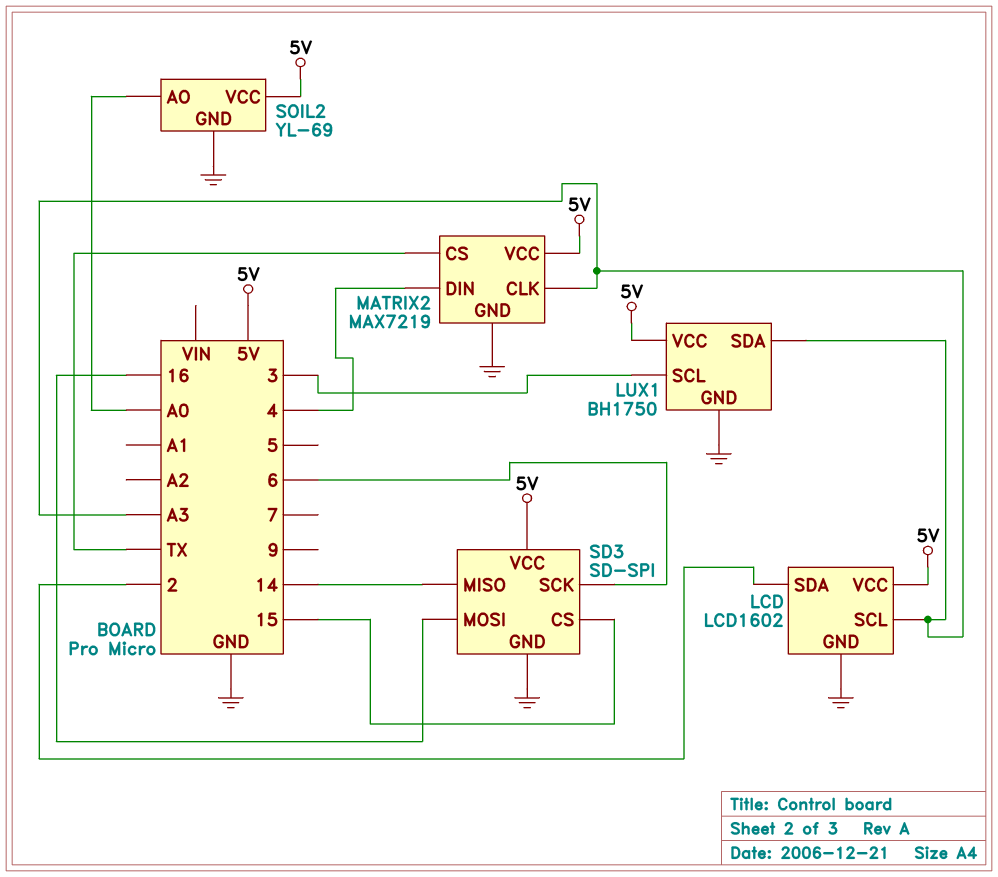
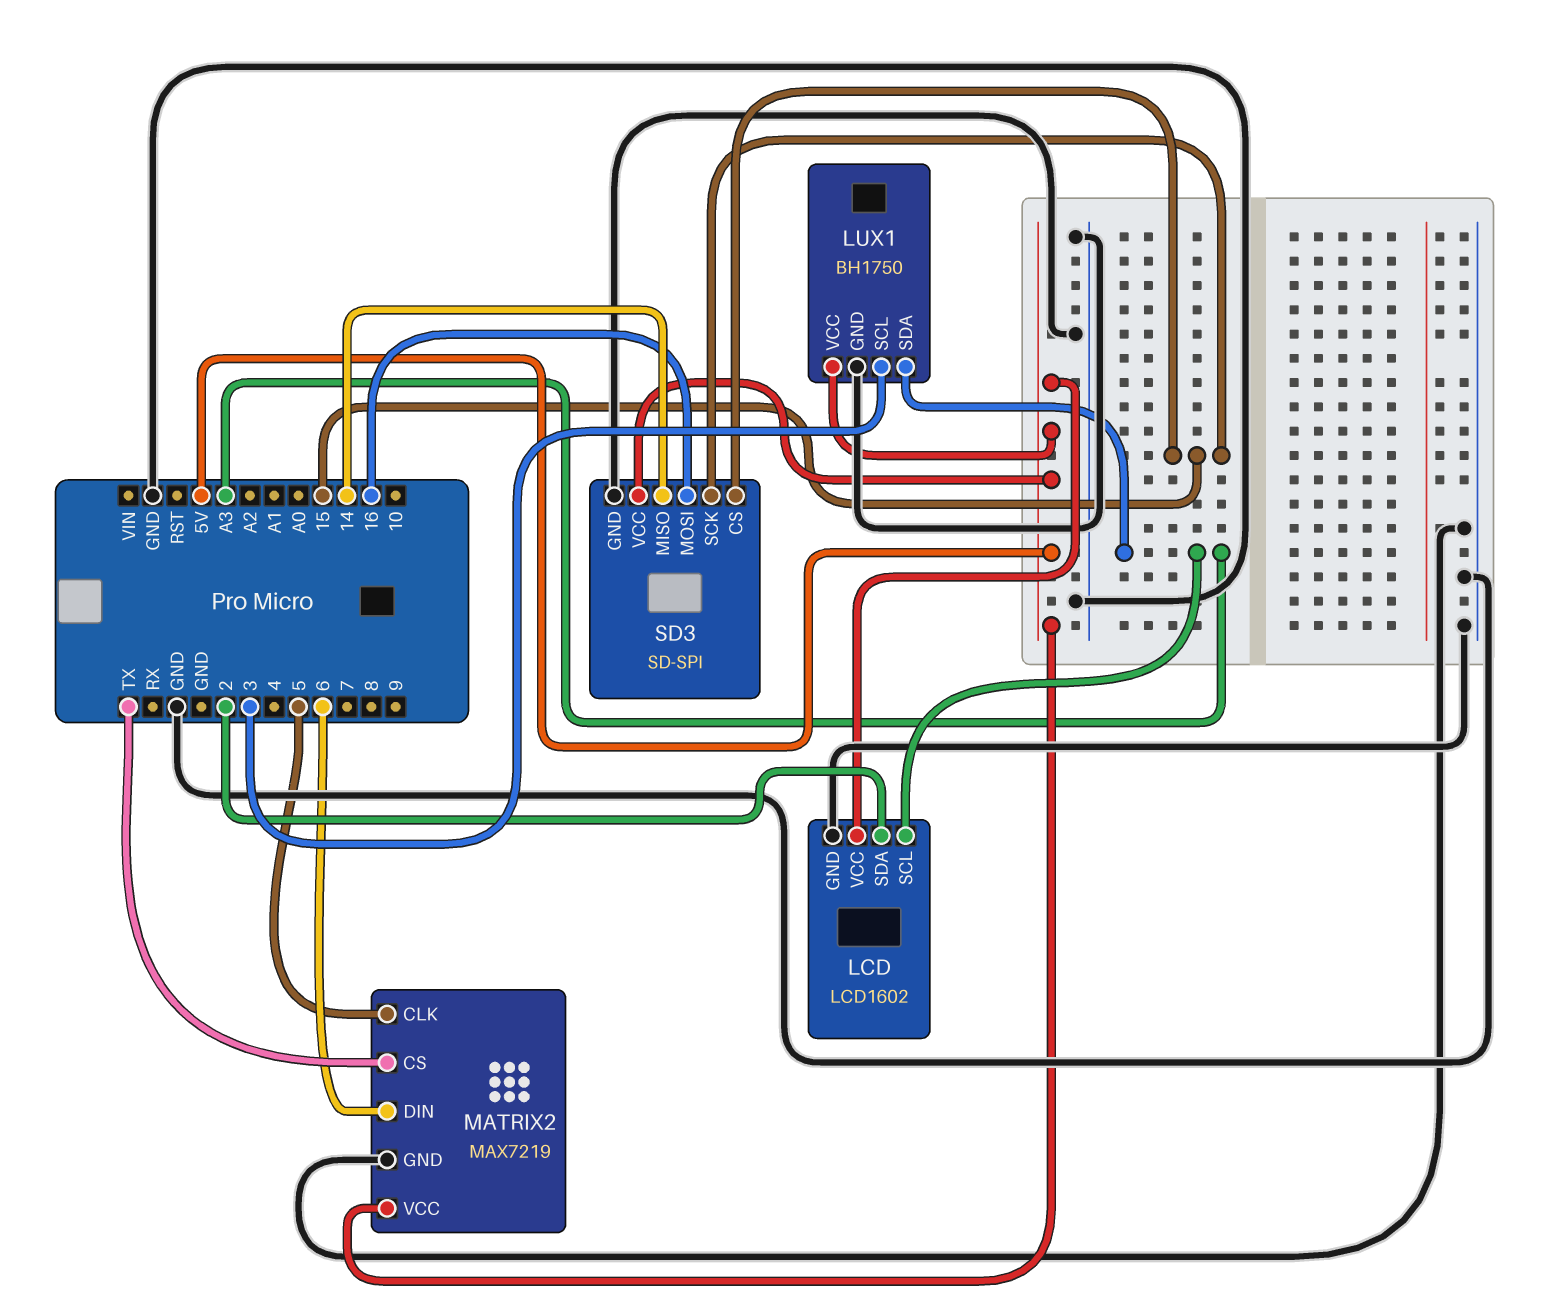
MATRIX2 pin CLK: A3 -> 5
MATRIX2 pin DIN: 4 -> 6
SD3 pin SCK: 6 -> 15
SOIL2: YL-69 -> none
SOIL2 pin AO: A0 -> none
SOIL2 pin GND: GND -> none
SOIL2 pin VCC: 5V -> none

